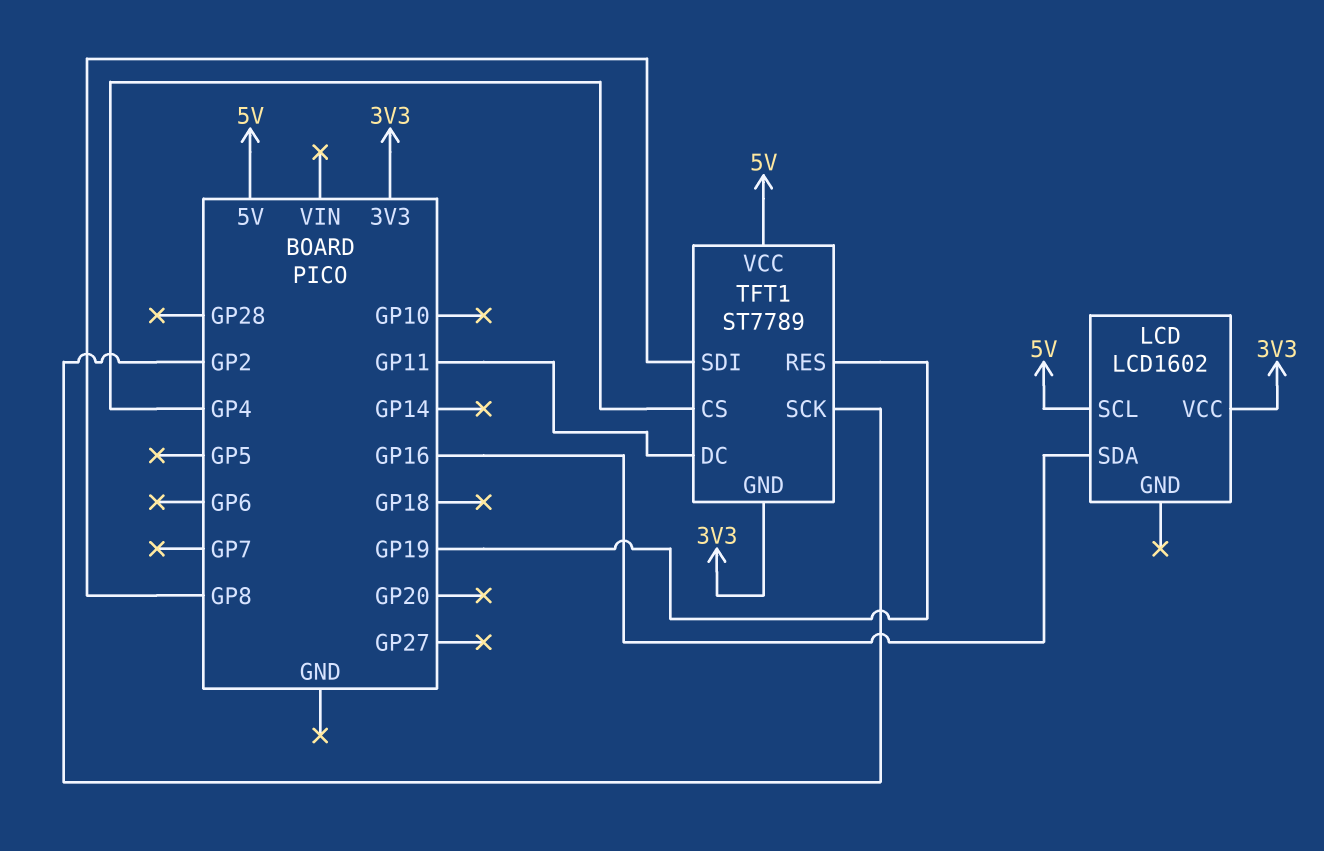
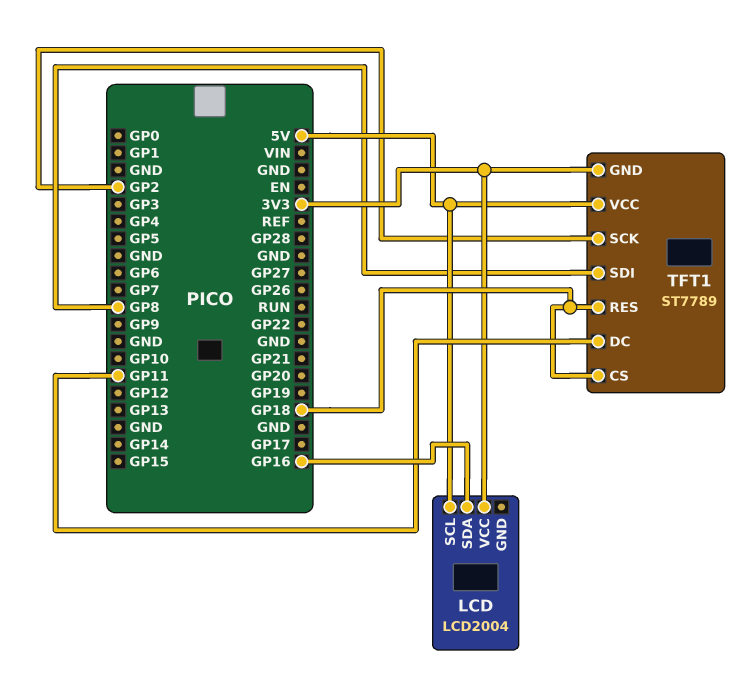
LCD: LCD1602 -> LCD2004
TFT1 pin CS: GP4 -> GP18
TFT1 pin RES: GP19 -> GP18

